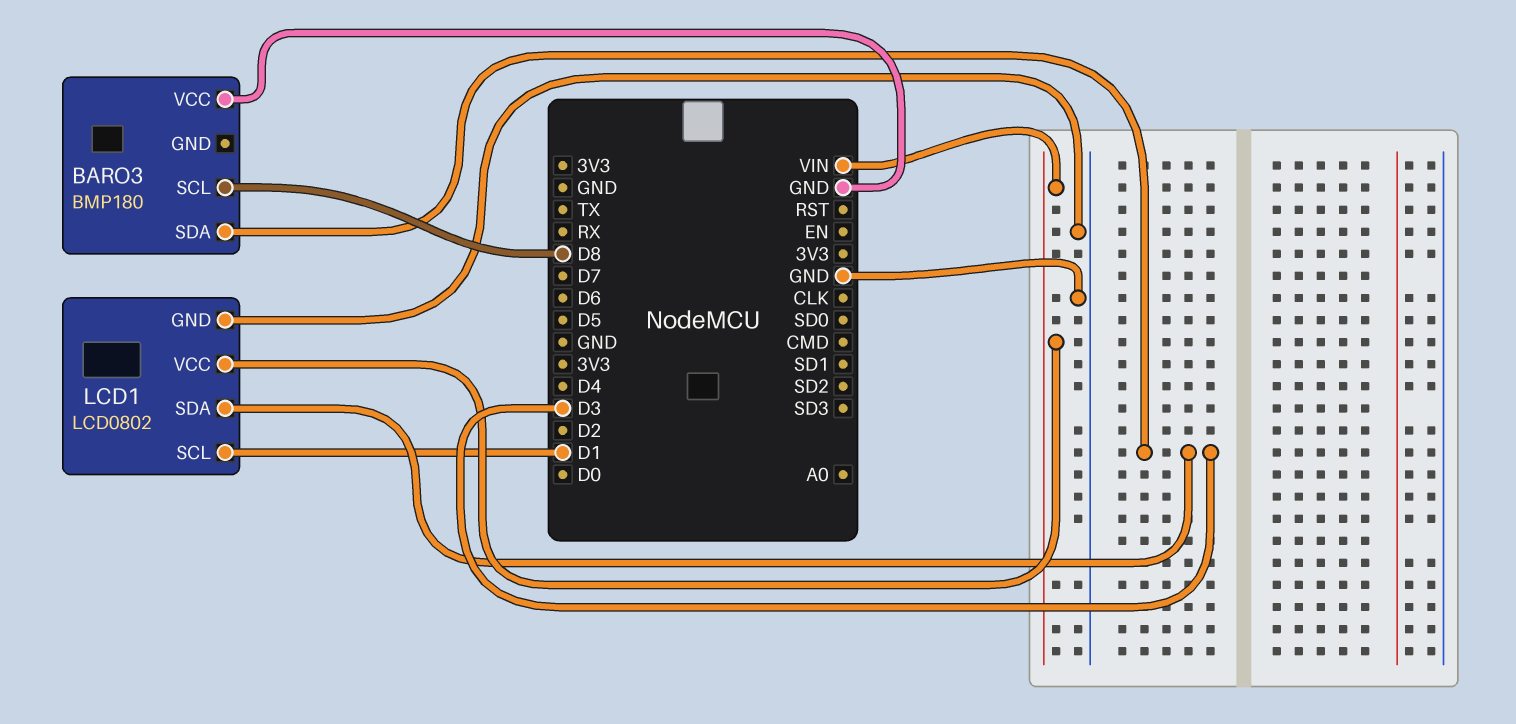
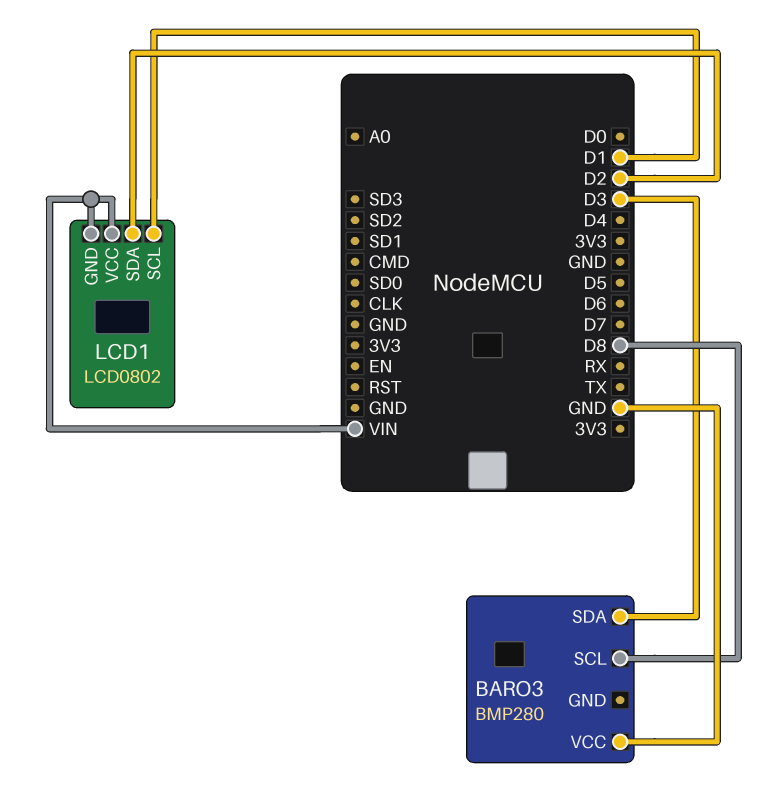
BARO3: BMP180 -> BMP280
LCD1 pin GND: GND -> VIN
LCD1 pin SDA: D3 -> D2

